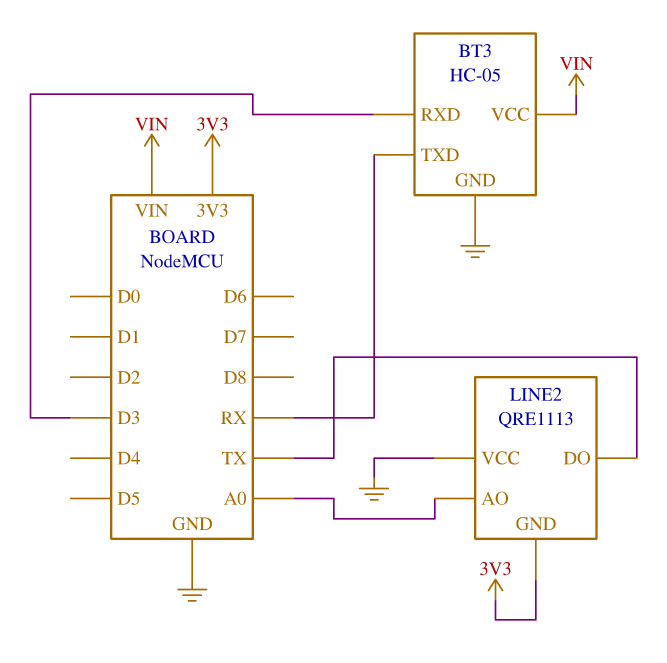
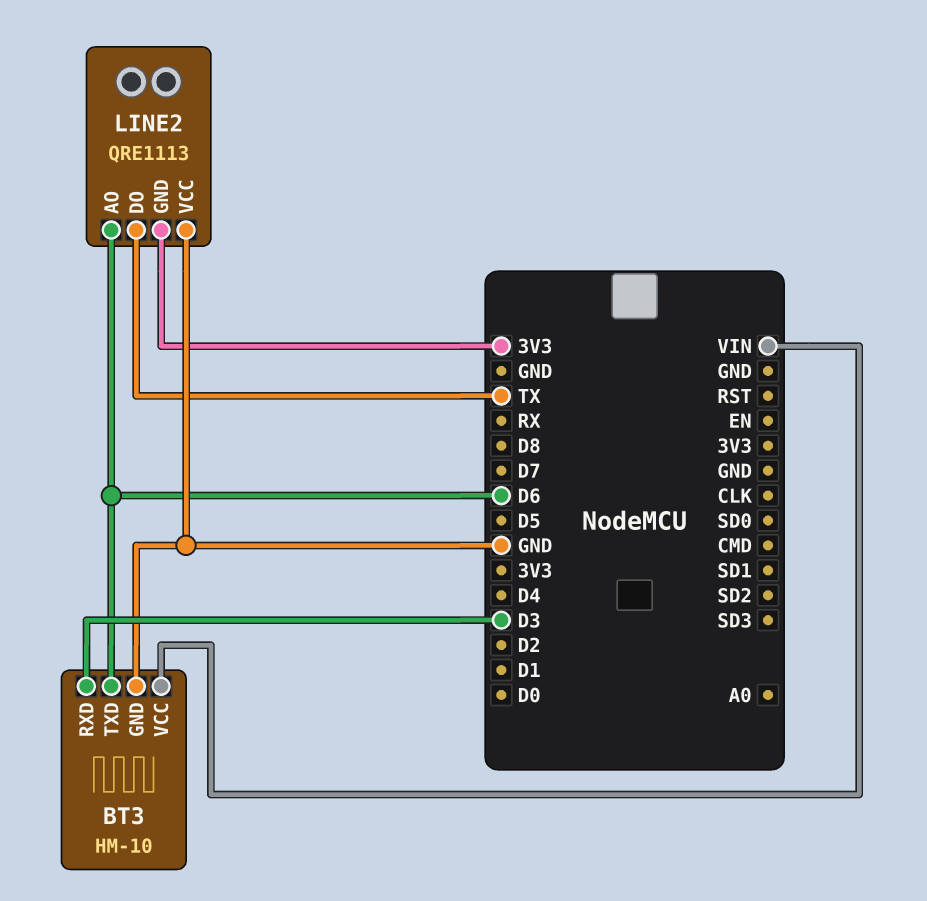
BT3: HC-05 -> HM-10
BT3 pin TXD: RX -> D6
LINE2 pin AO: A0 -> D6

